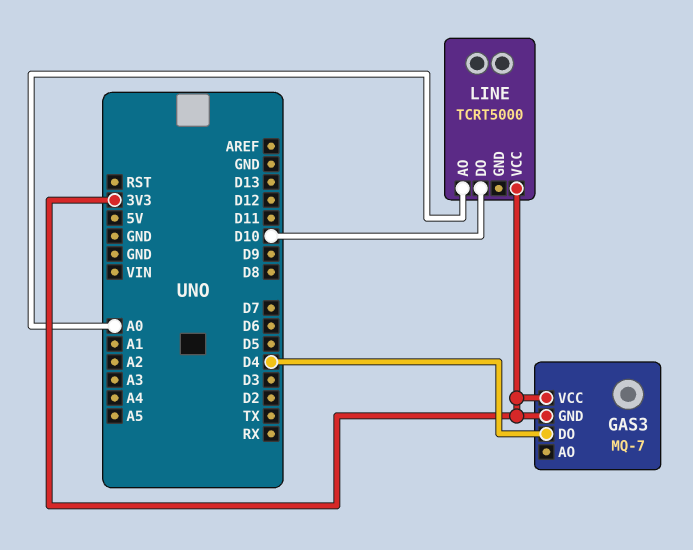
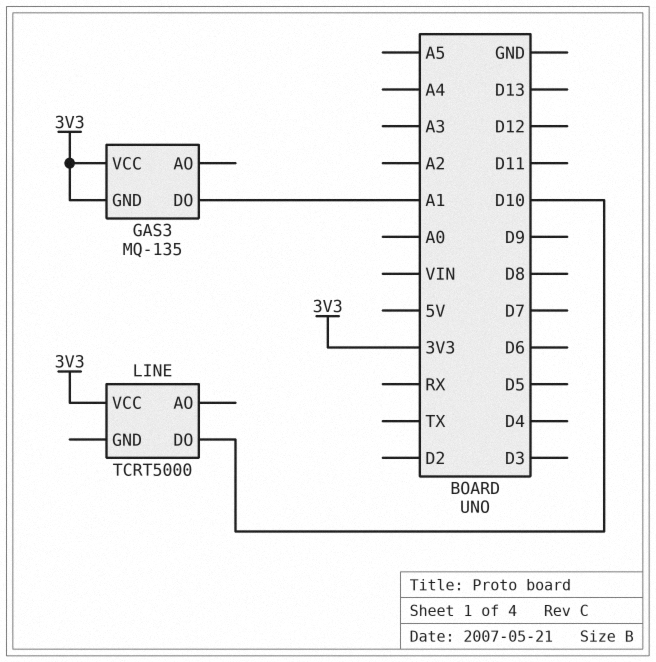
GAS3: MQ-7 -> MQ-135
GAS3 pin DO: D4 -> A1
LINE pin AO: A0 -> none

